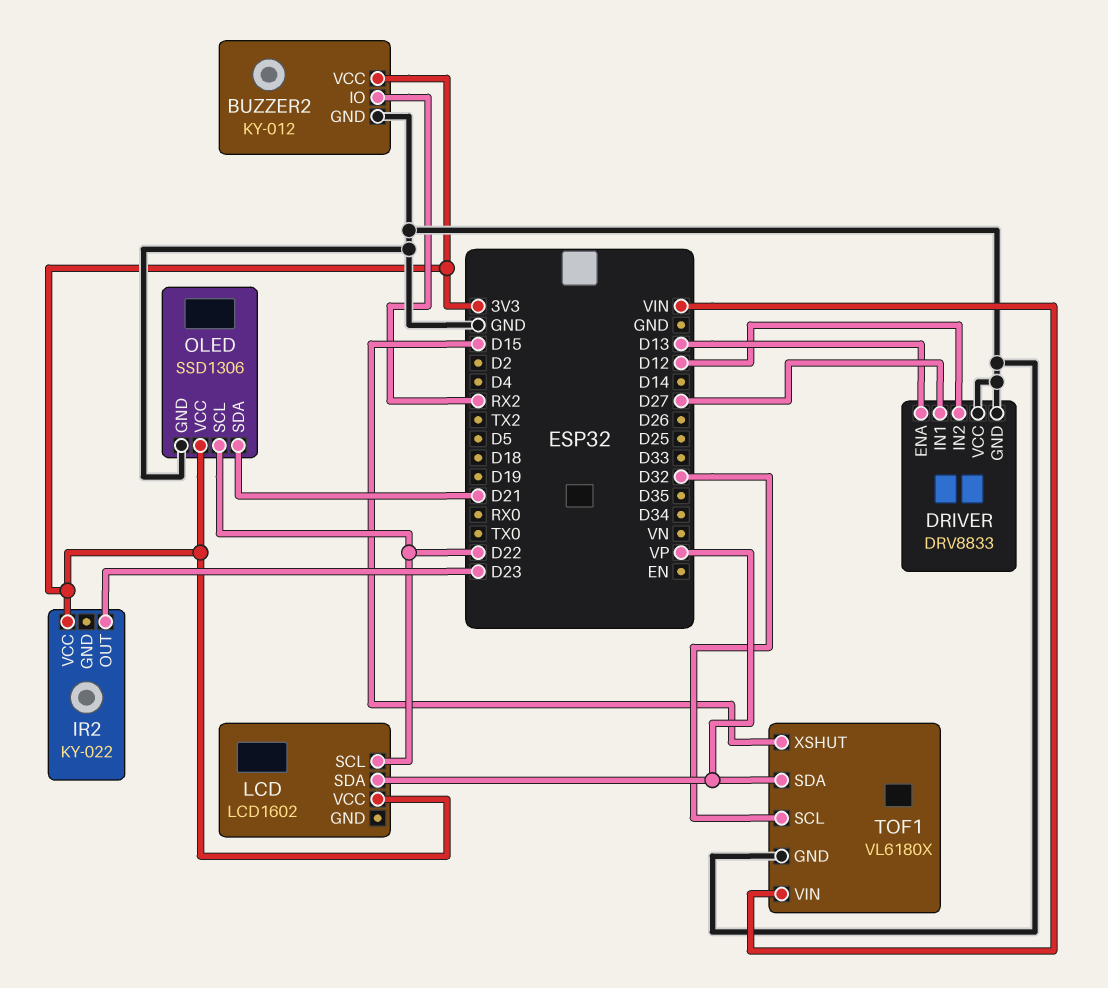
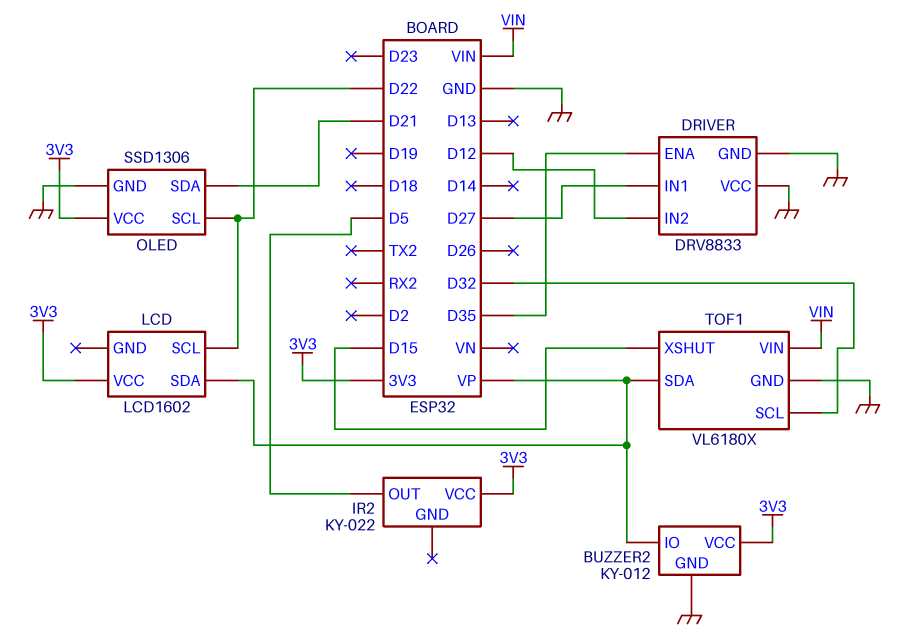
BUZZER2 pin IO: RX2 -> VP
DRIVER pin ENA: D13 -> D35
IR2 pin OUT: D23 -> D5

